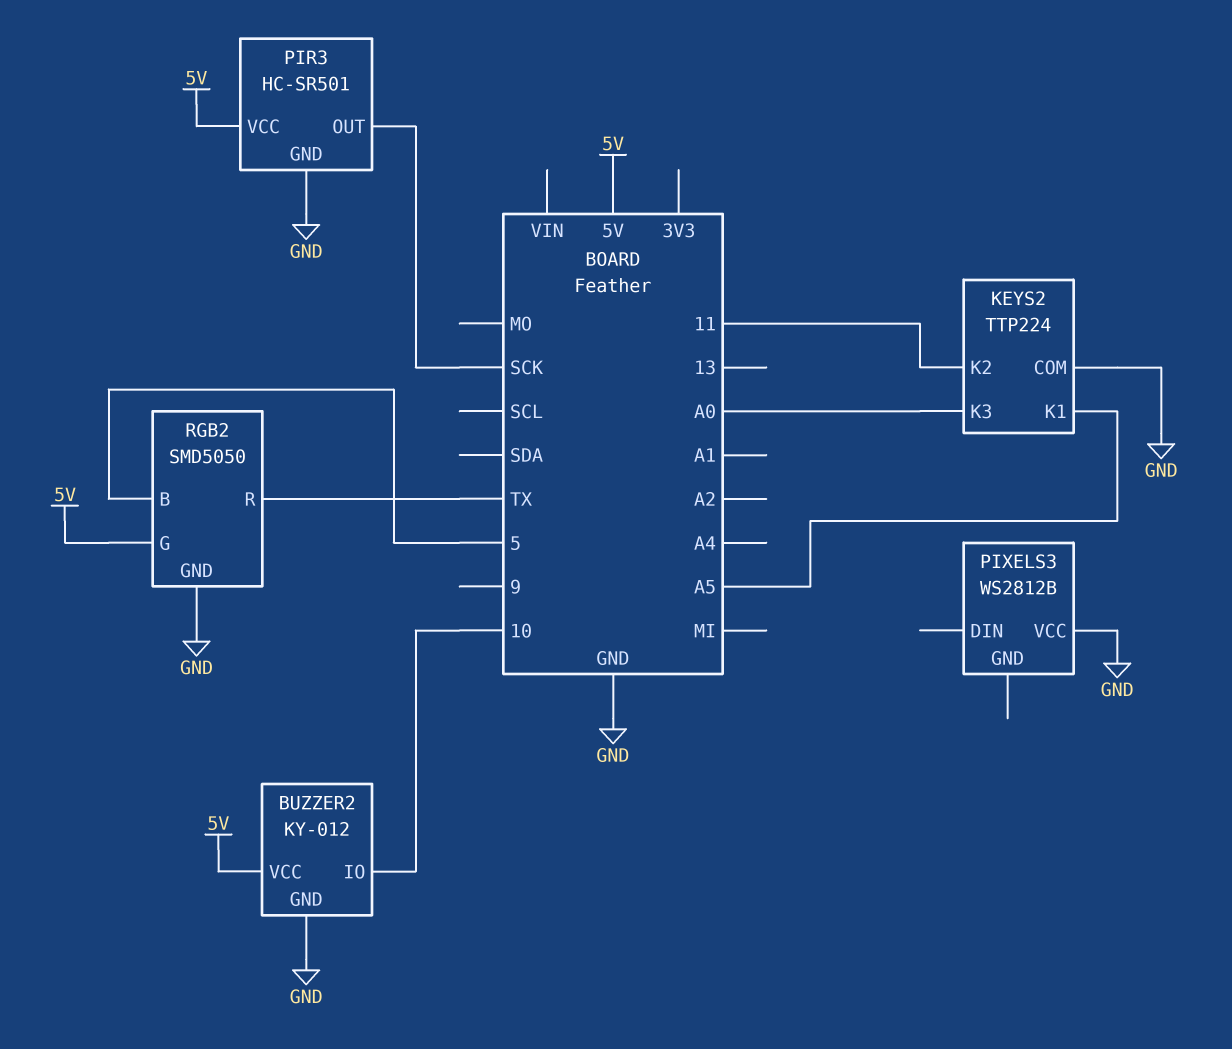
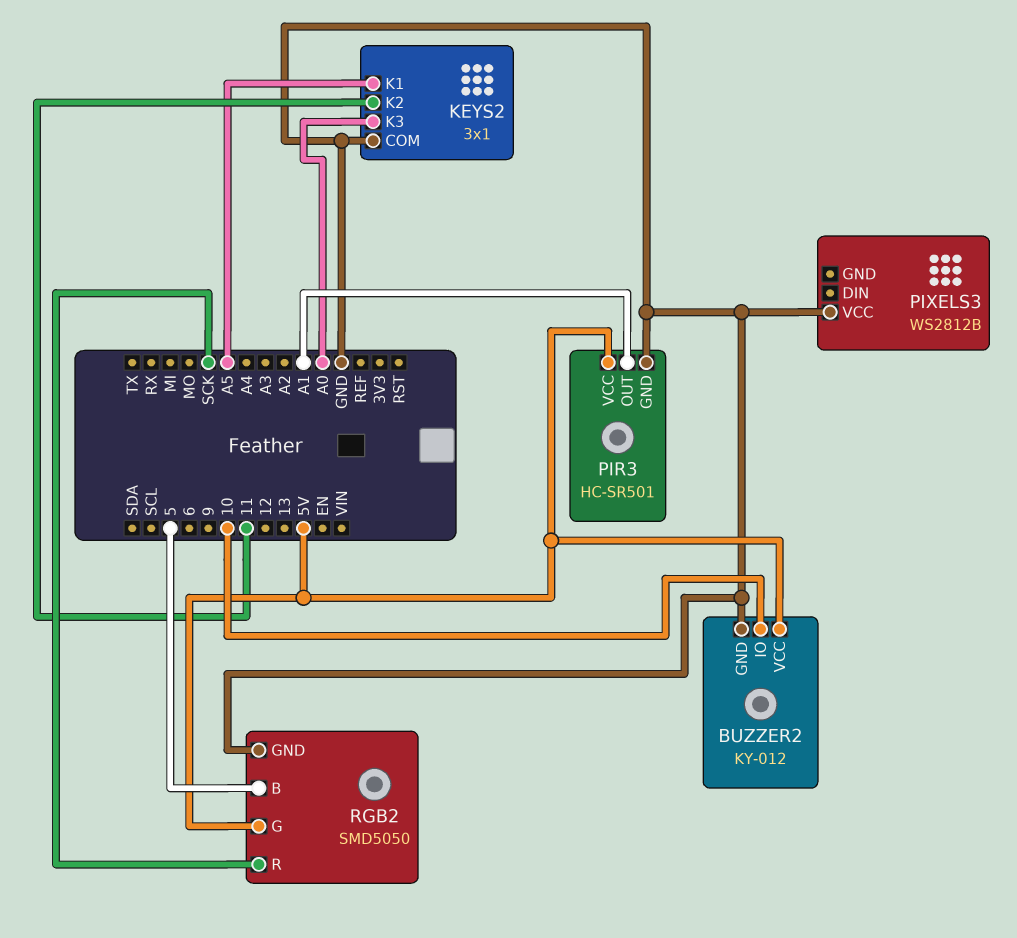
KEYS2: TTP224 -> 3x1
PIR3 pin OUT: SCK -> A1
RGB2 pin R: TX -> SCK

